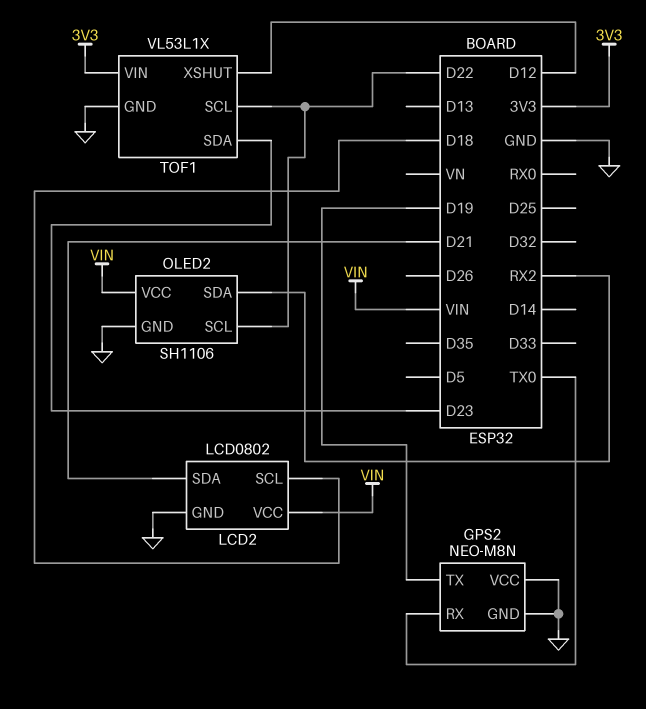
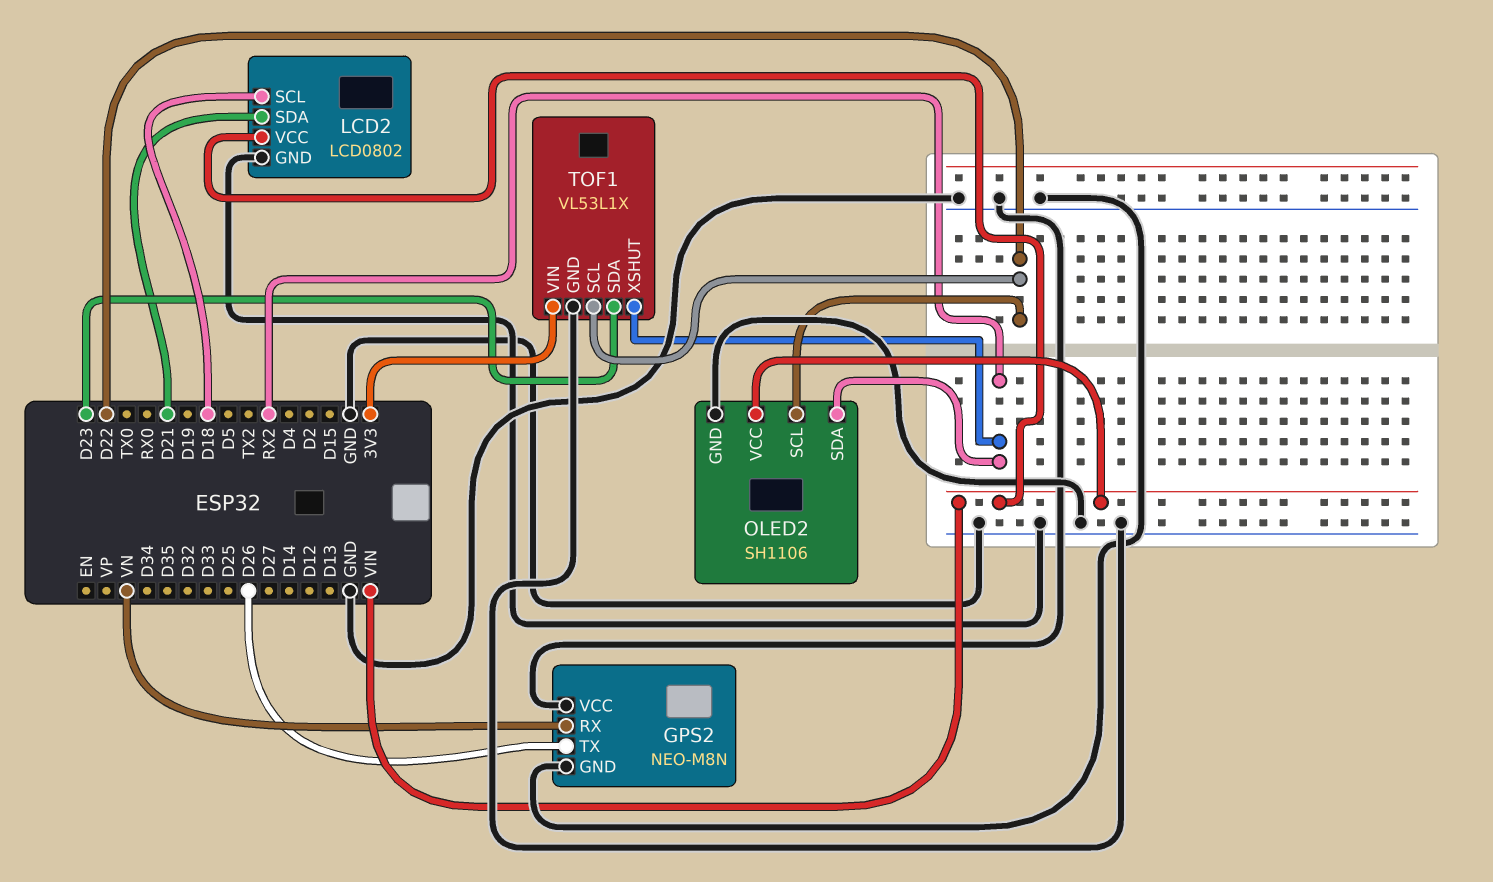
GPS2 pin RX: TX0 -> VN
GPS2 pin TX: D19 -> D26
TOF1 pin XSHUT: D12 -> RX2

